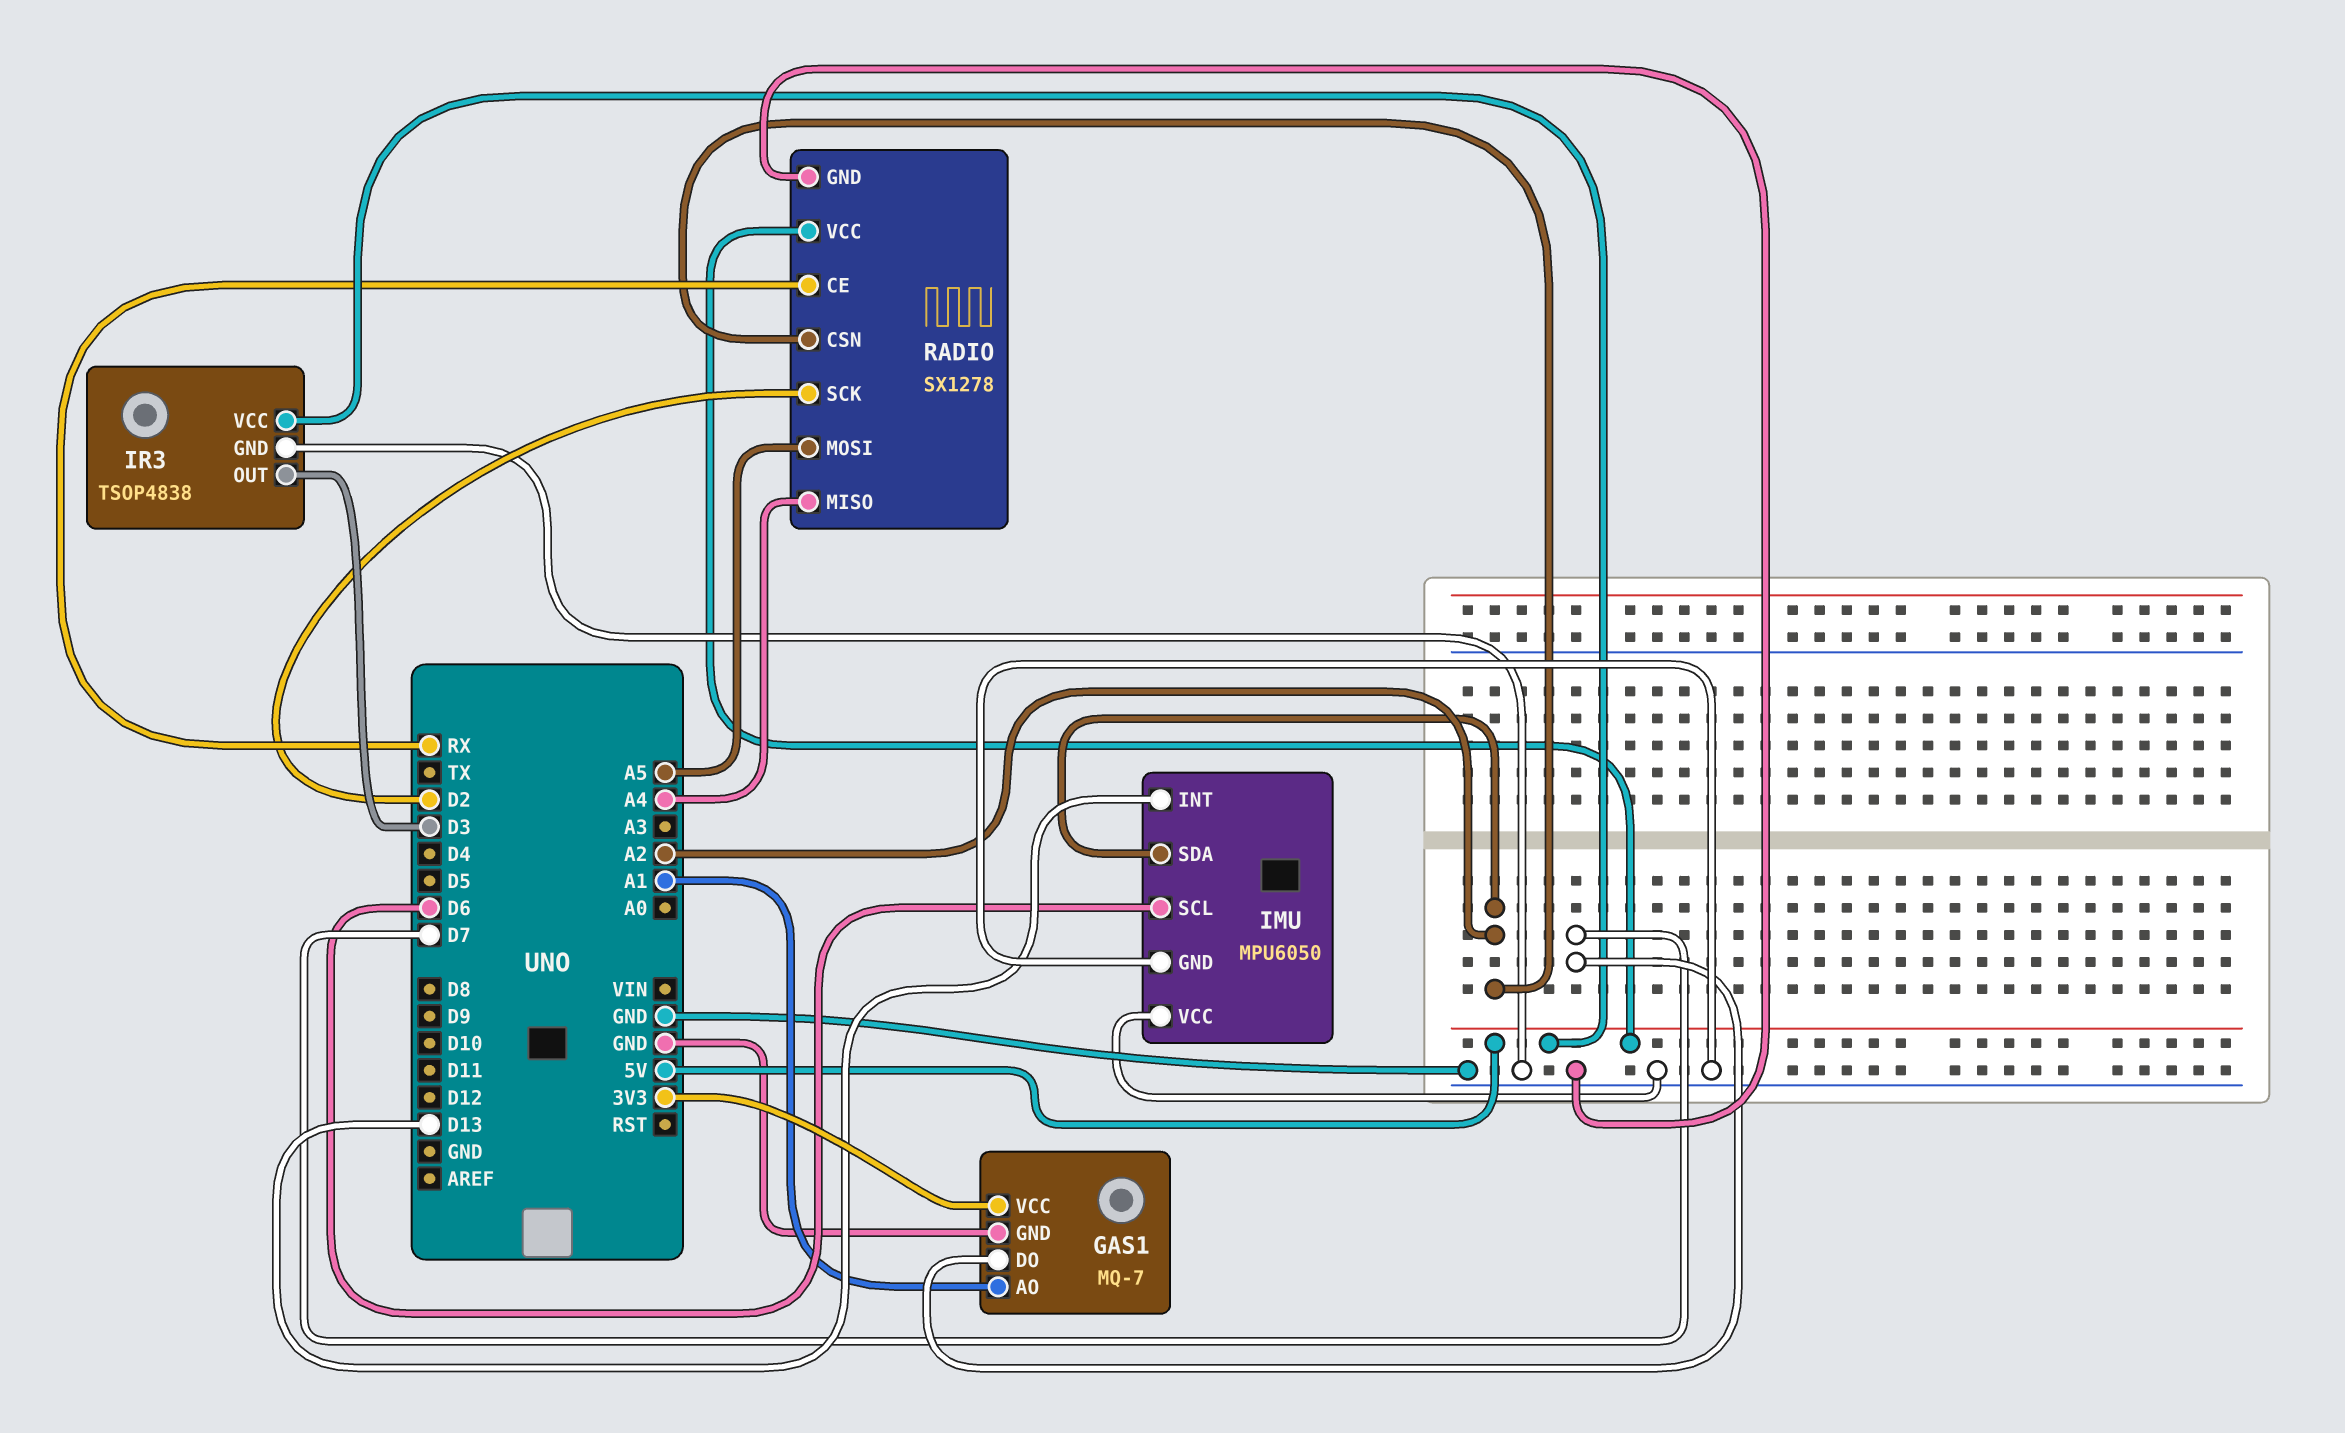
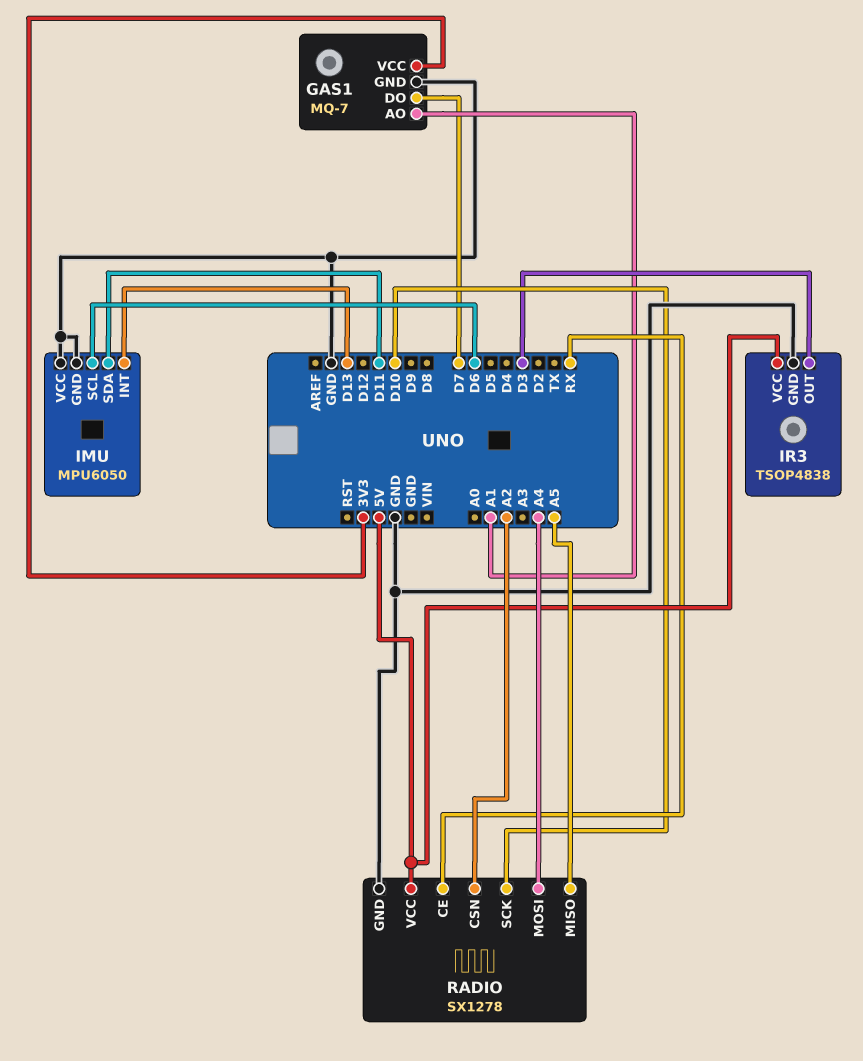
IMU pin SDA: A2 -> D11
RADIO pin MISO: A4 -> A5
RADIO pin MOSI: A5 -> A4
RADIO pin SCK: D2 -> D10

